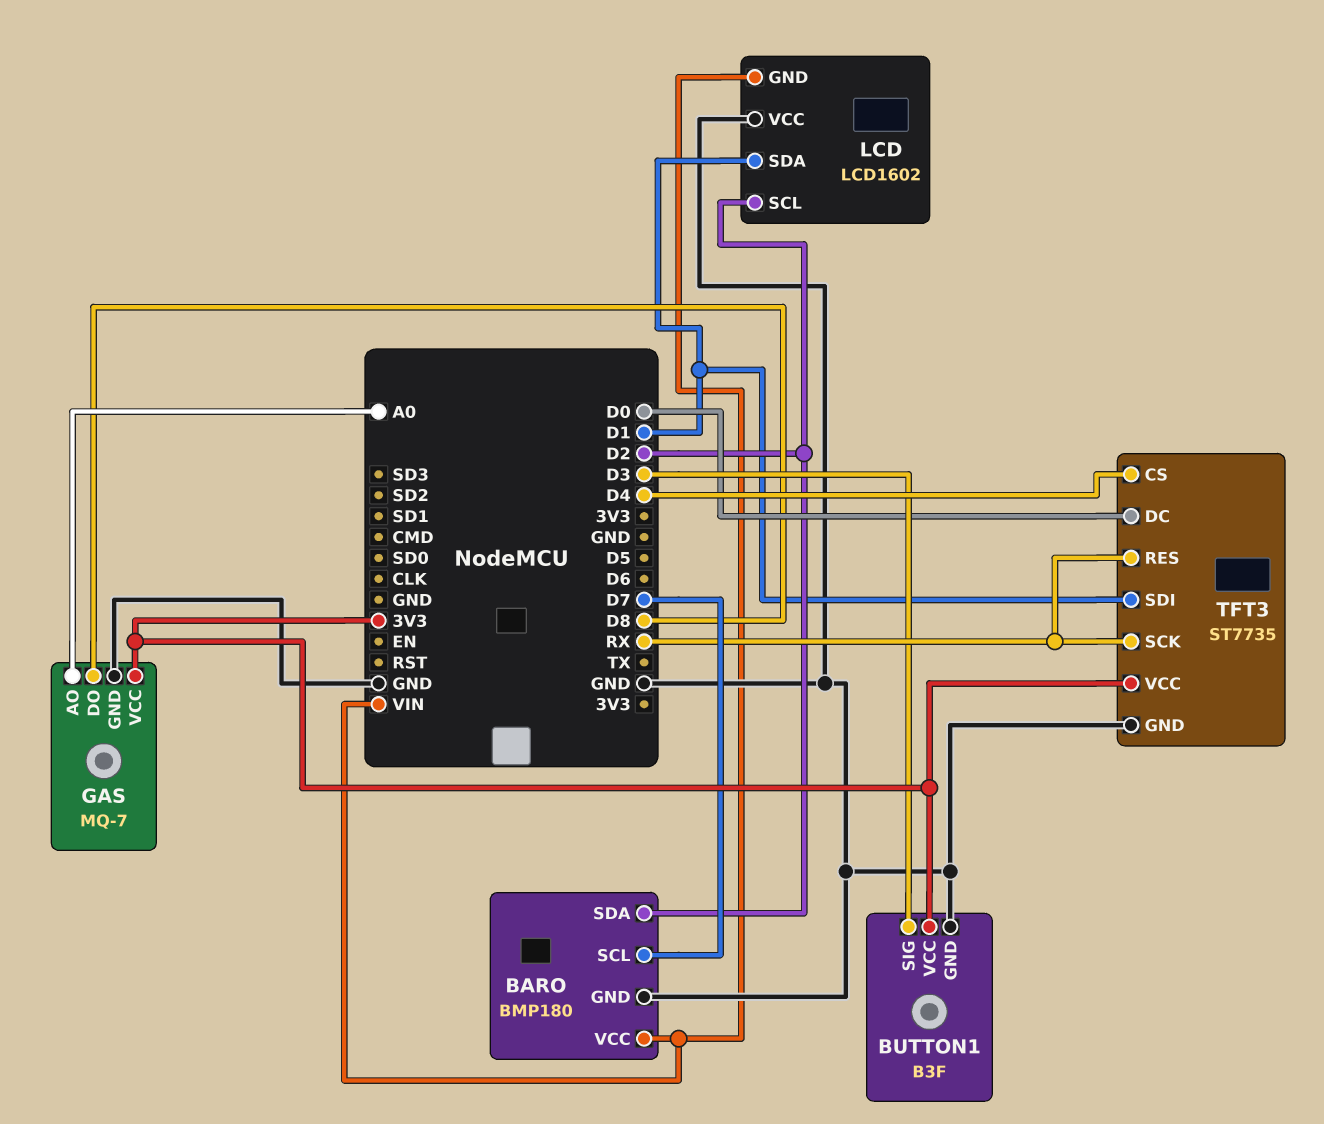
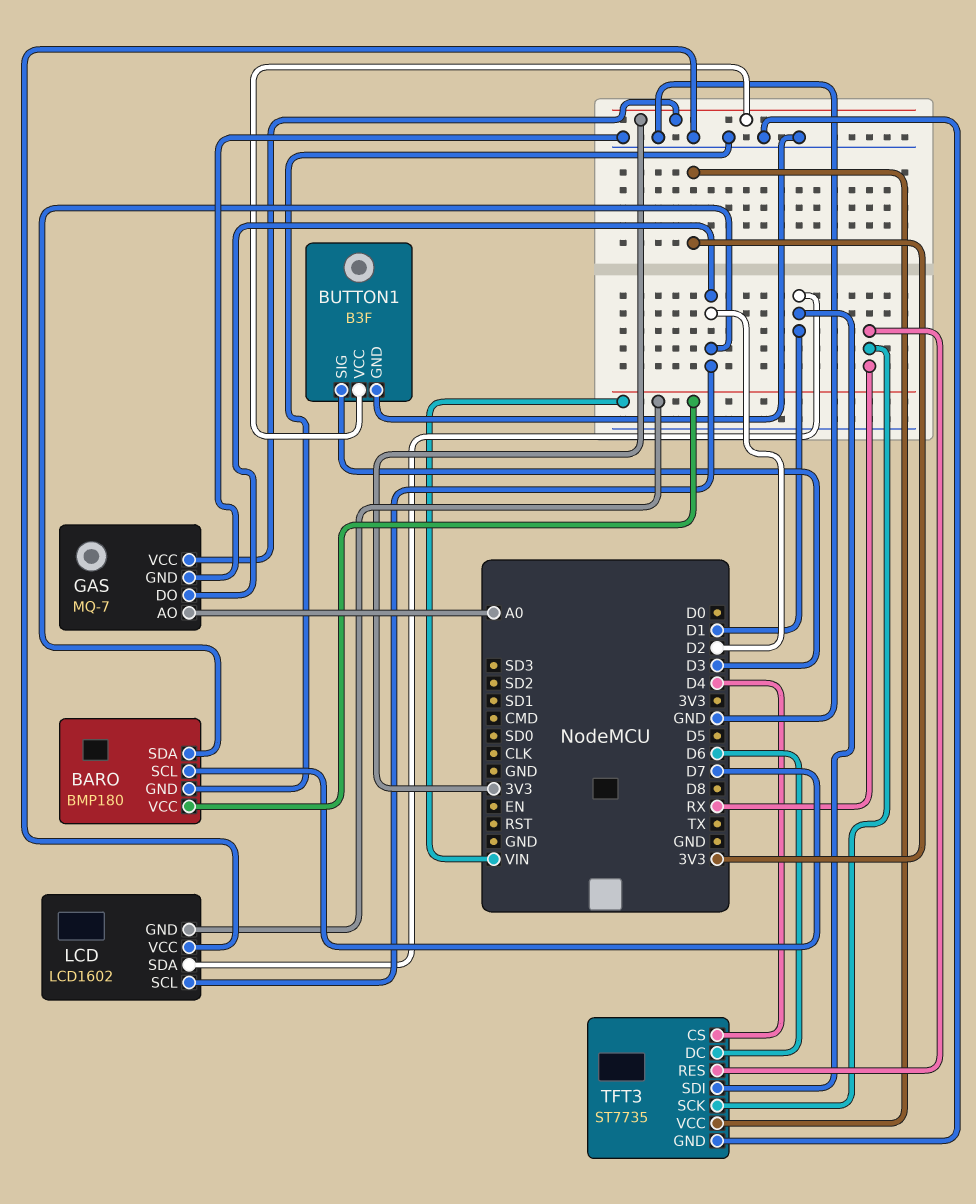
GAS pin DO: D8 -> D2
TFT3 pin DC: D0 -> D6

